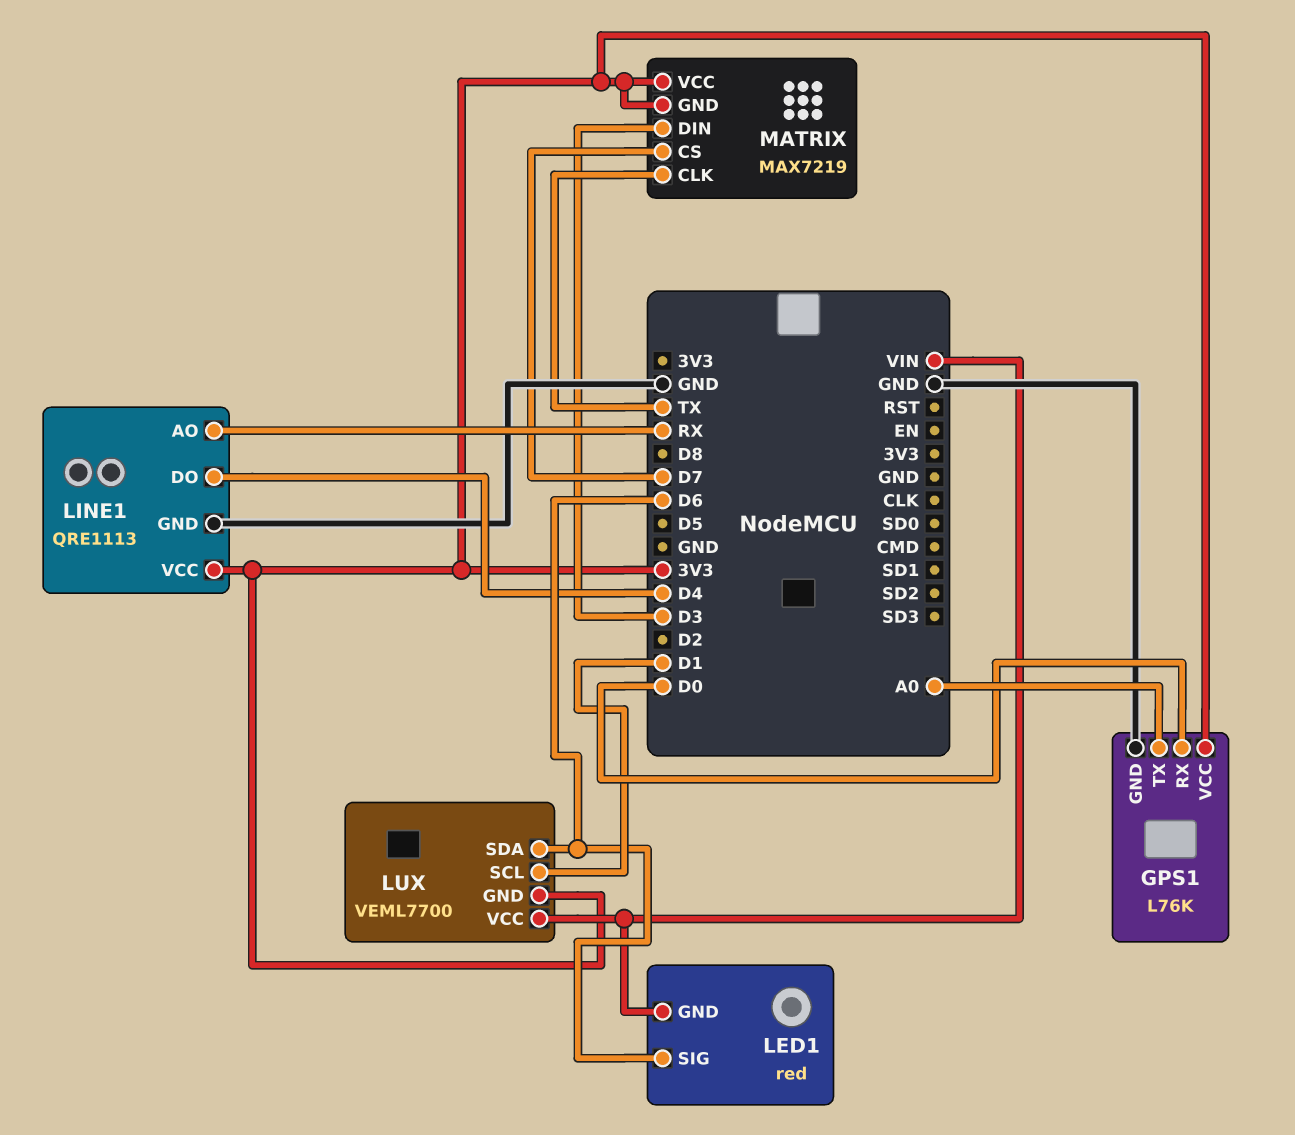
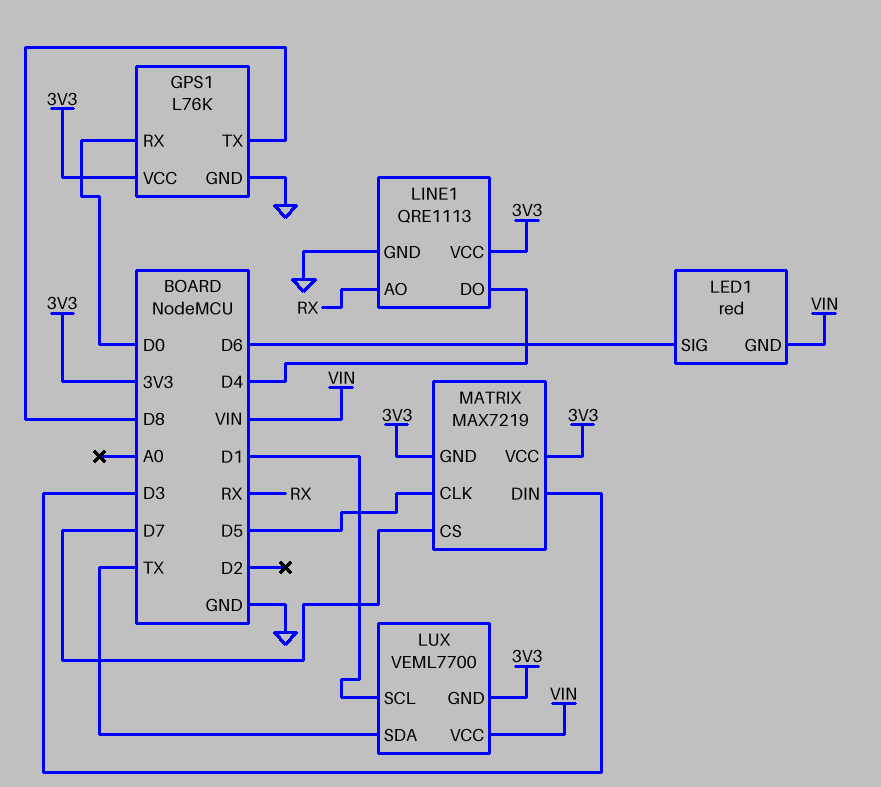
GPS1 pin TX: A0 -> D8
LUX pin SDA: D6 -> TX
MATRIX pin CLK: TX -> D5

